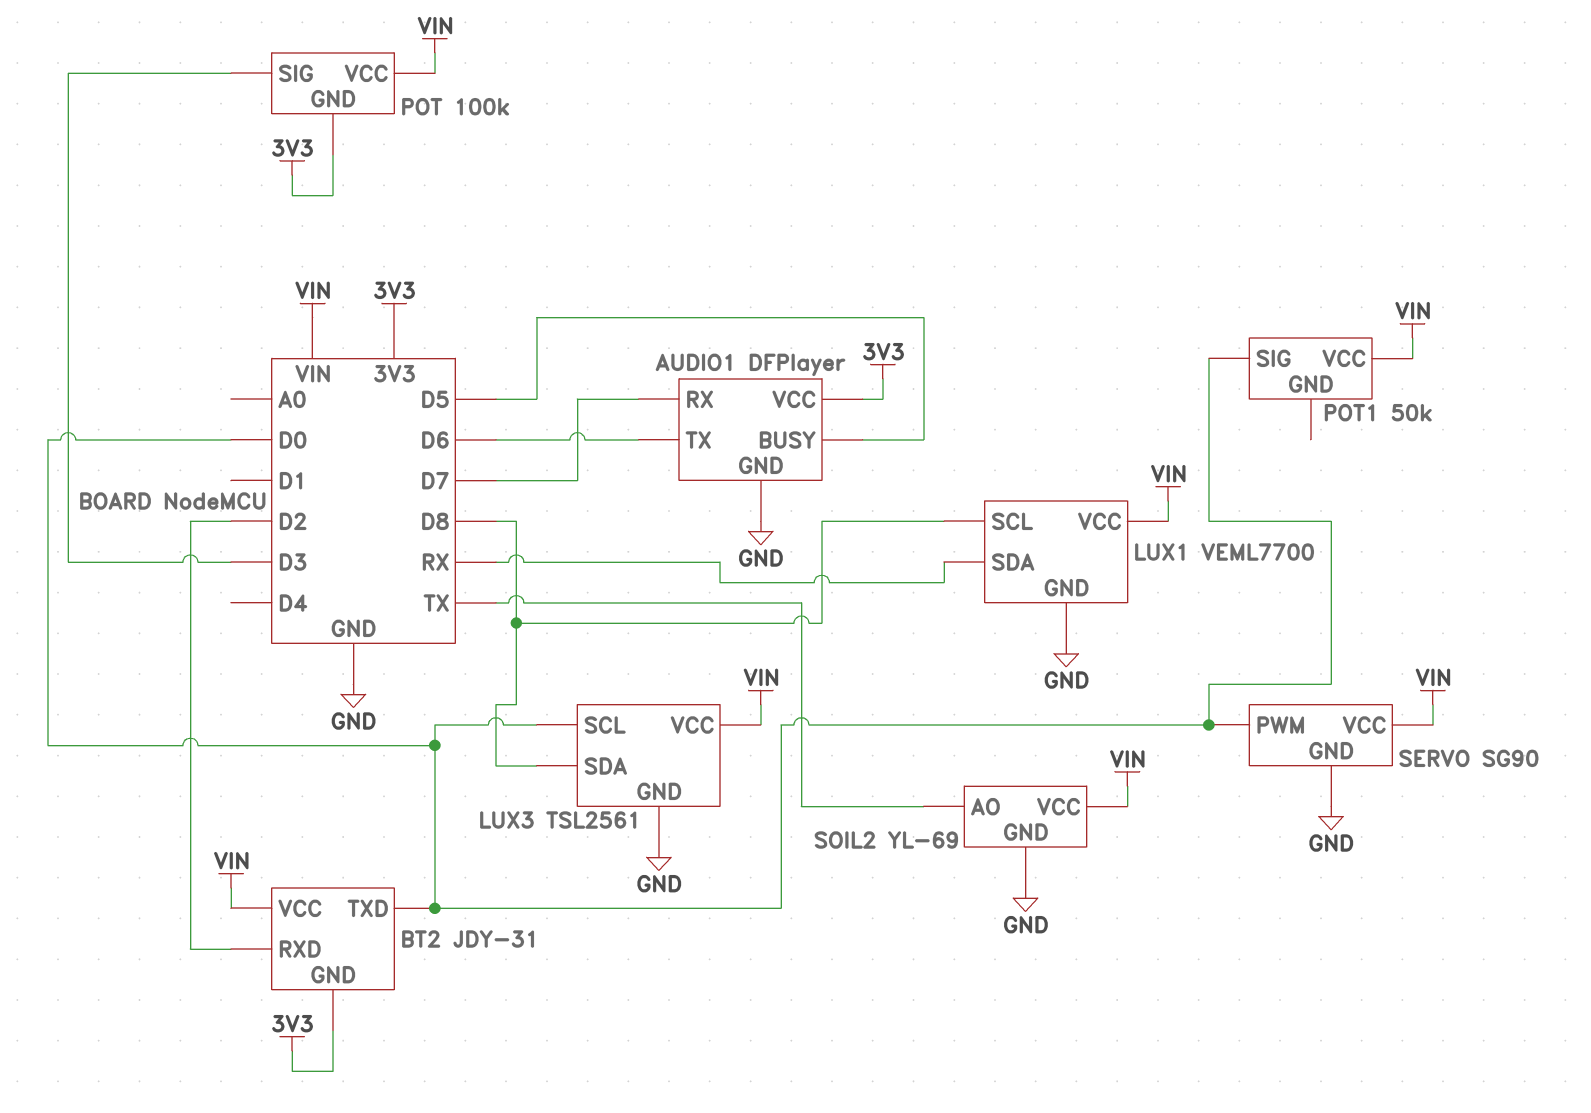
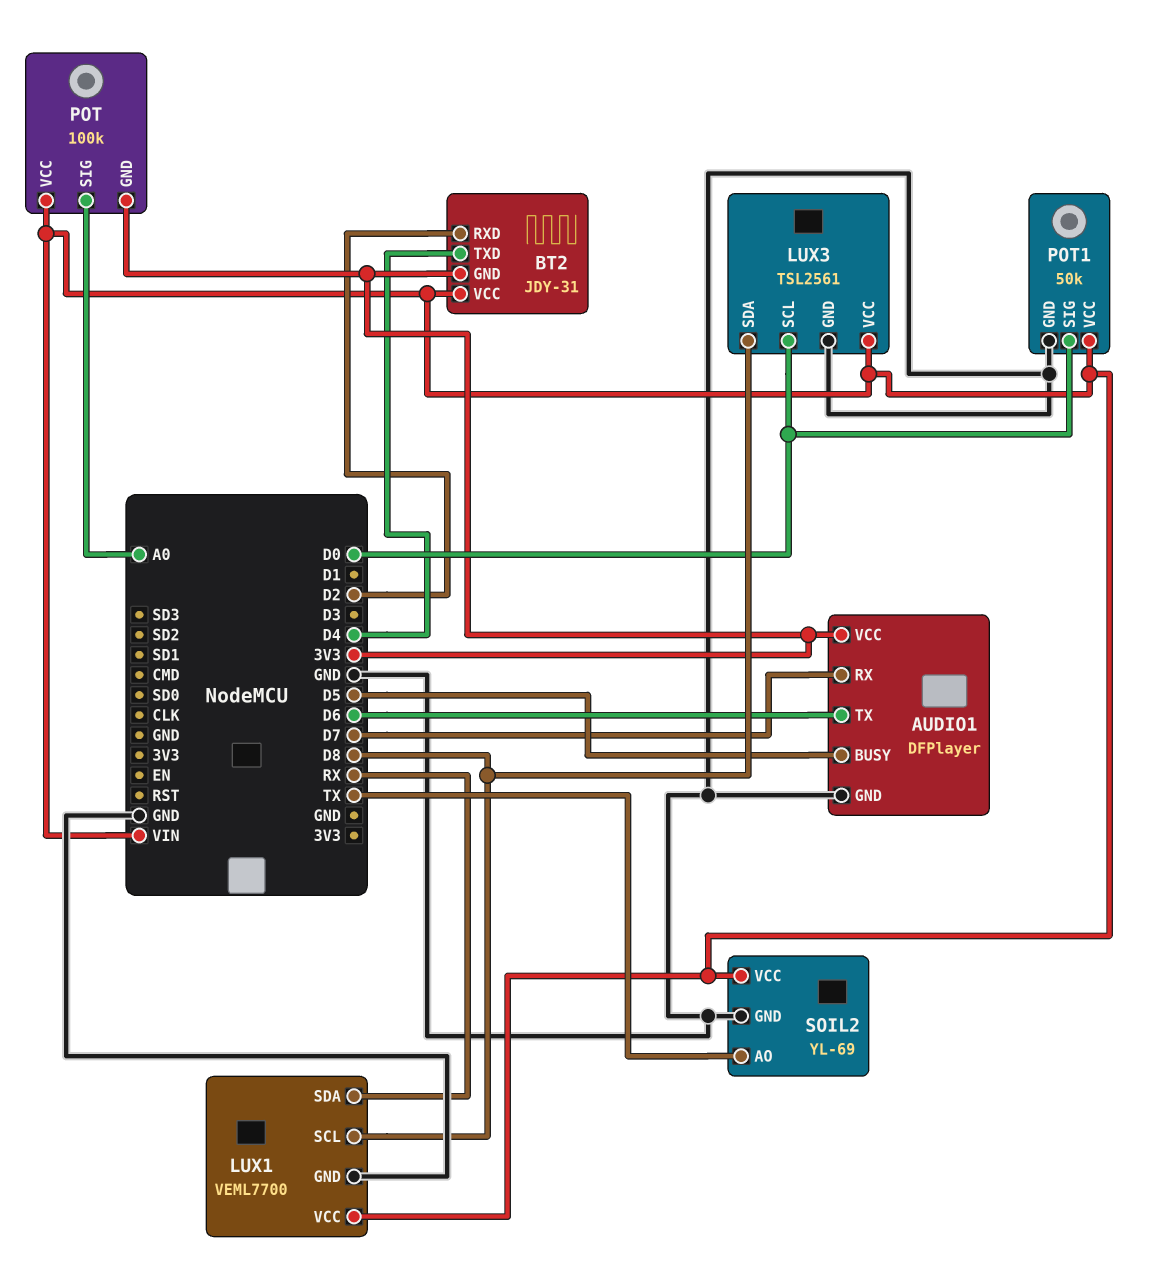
BT2 pin TXD: D0 -> D4
POT pin SIG: D3 -> A0
POT1 pin GND: none -> GND
SERVO: SG90 -> none
SERVO pin GND: GND -> none
SERVO pin PWM: D0 -> none
SERVO pin VCC: VIN -> none

